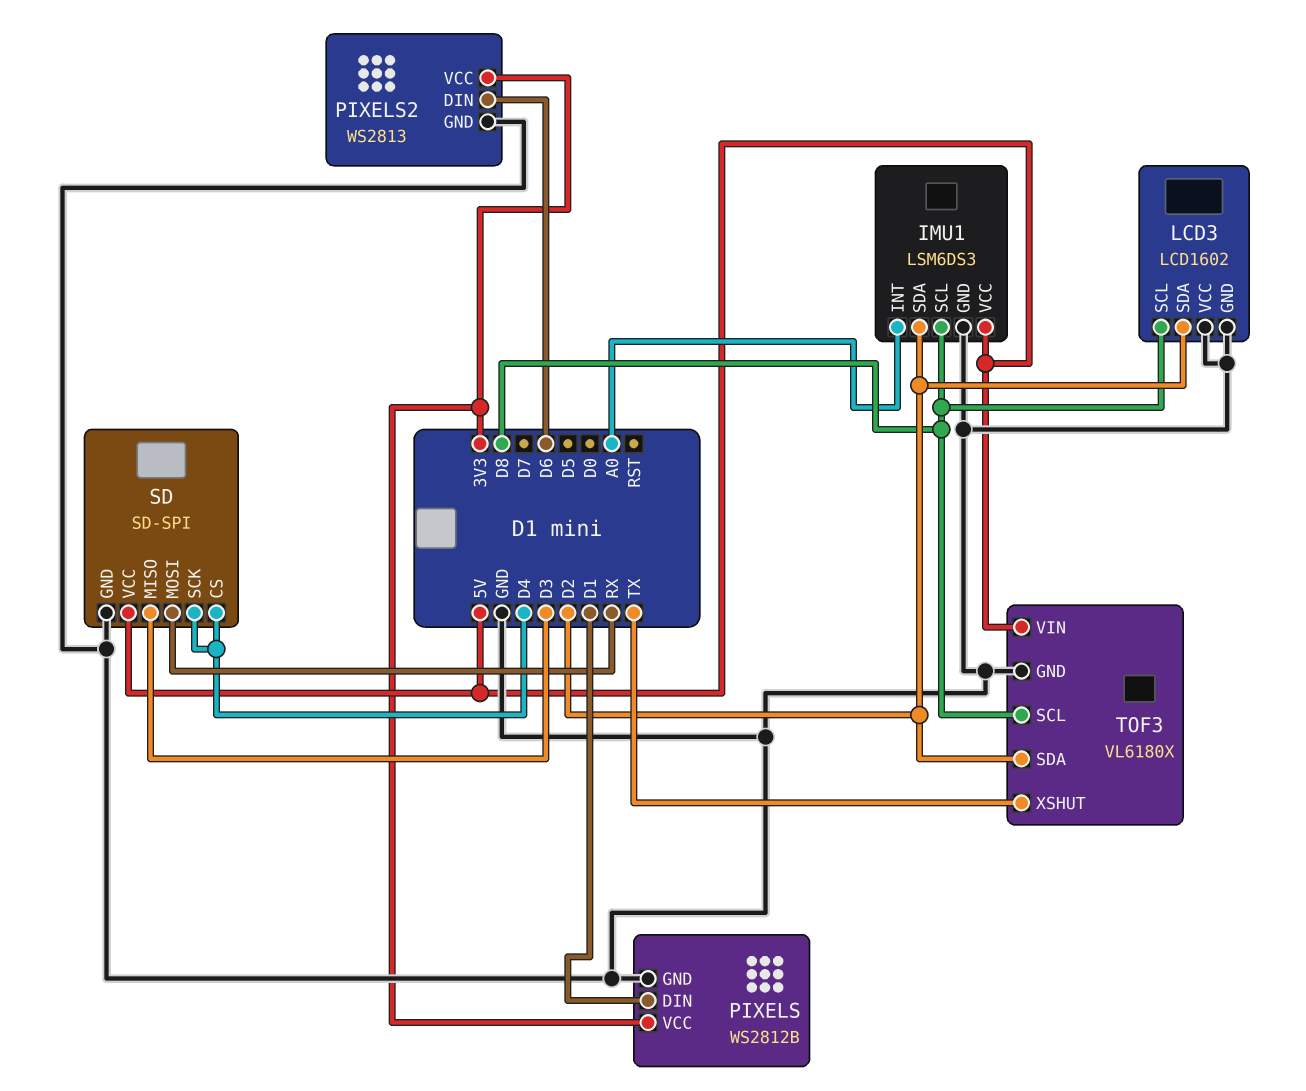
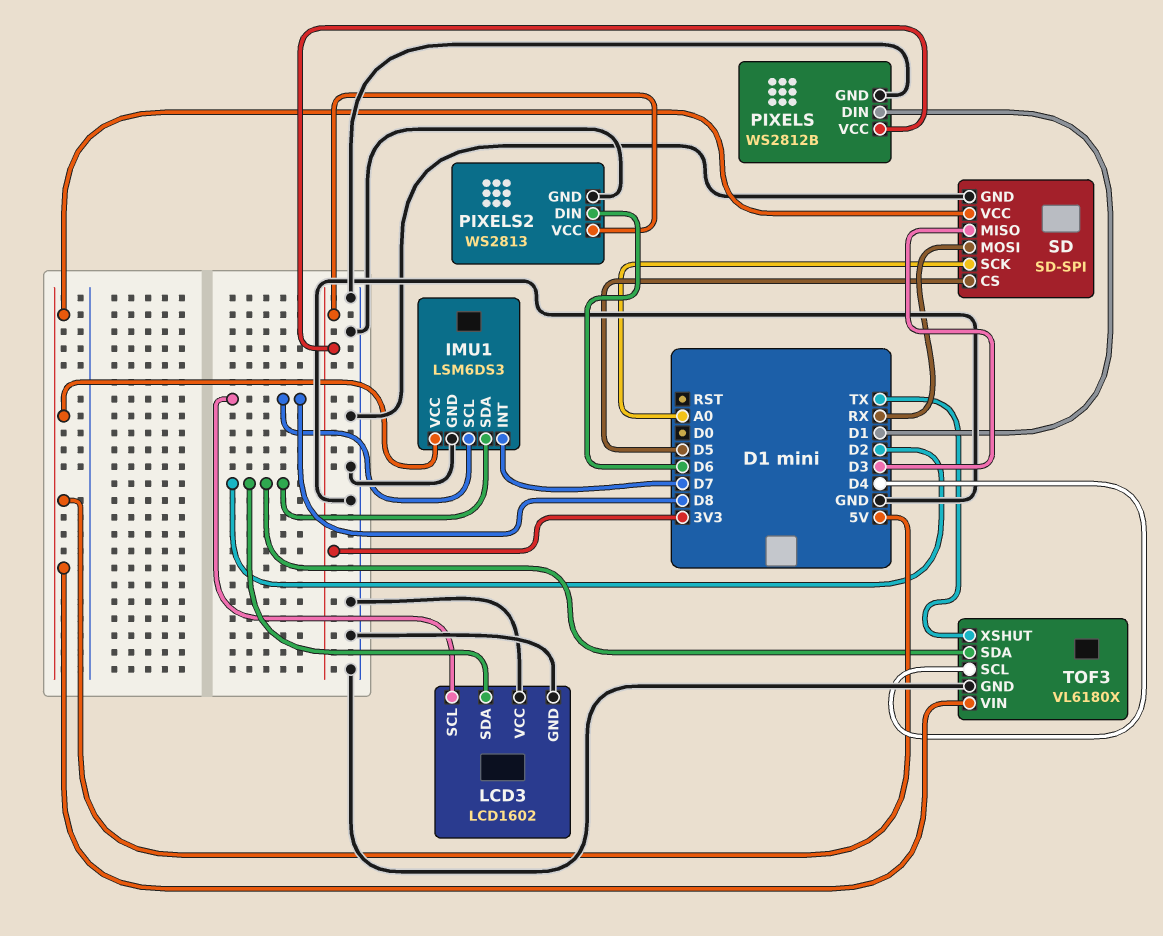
IMU1 pin INT: A0 -> D7
SD pin CS: D4 -> D5
SD pin SCK: D4 -> A0
TOF3 pin SCL: D8 -> D4

